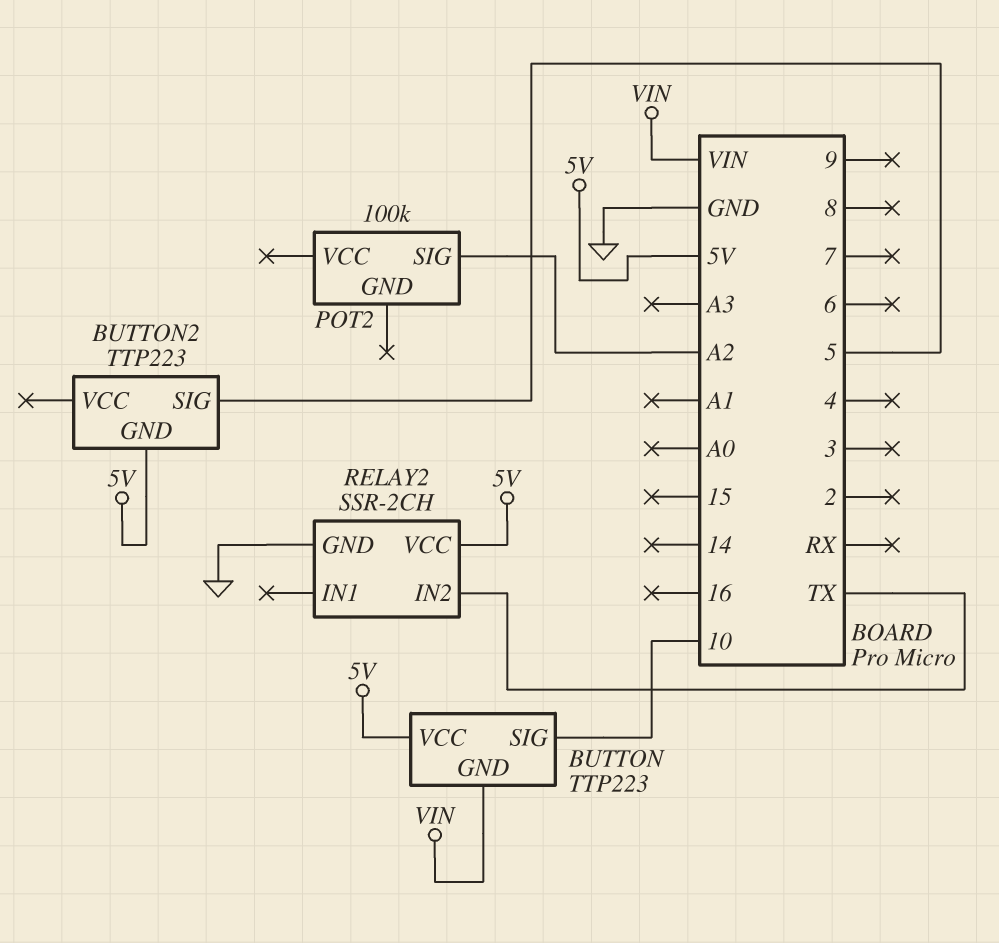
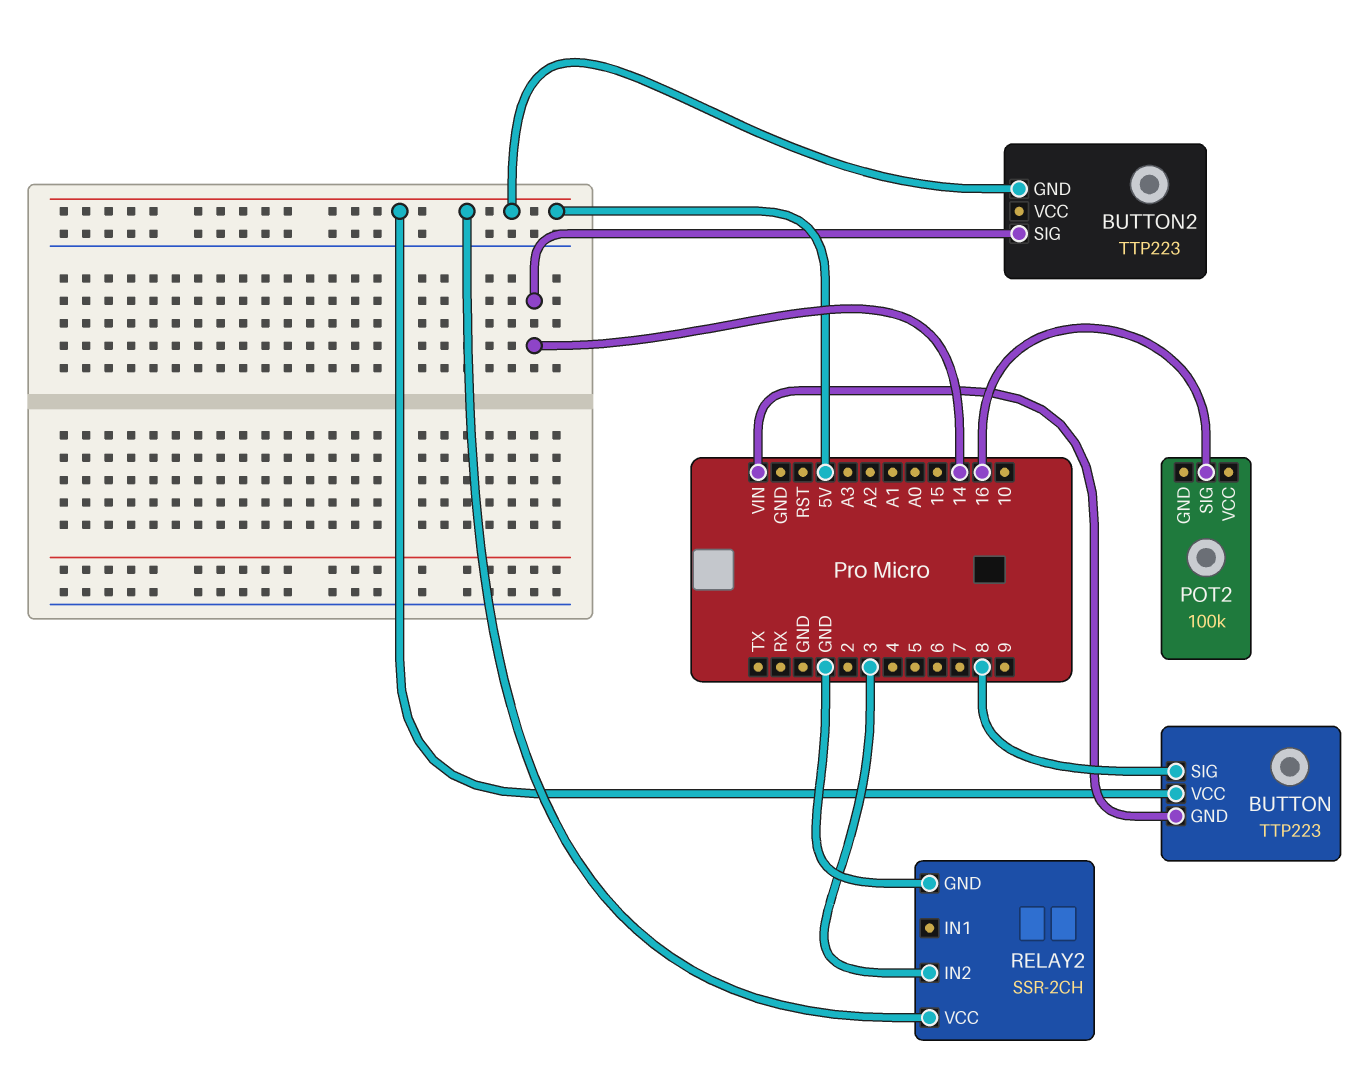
BUTTON pin SIG: 10 -> 8
BUTTON2 pin SIG: 5 -> 14
POT2 pin SIG: A2 -> 16
RELAY2 pin IN2: TX -> 3

